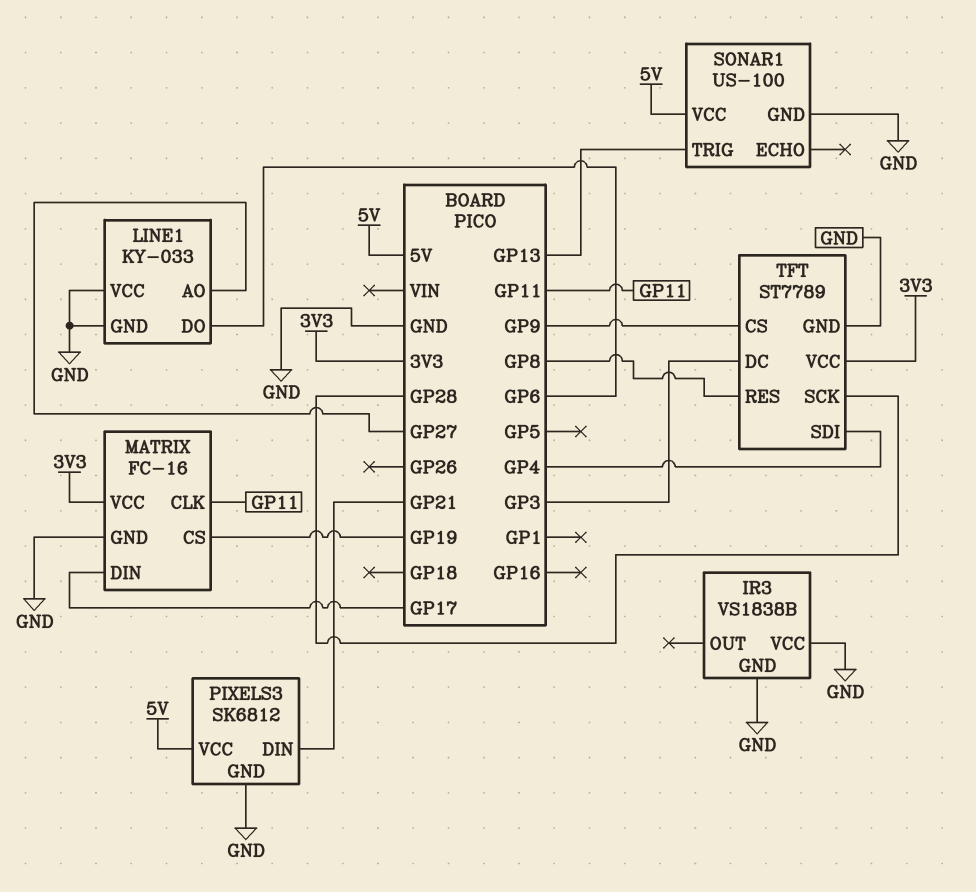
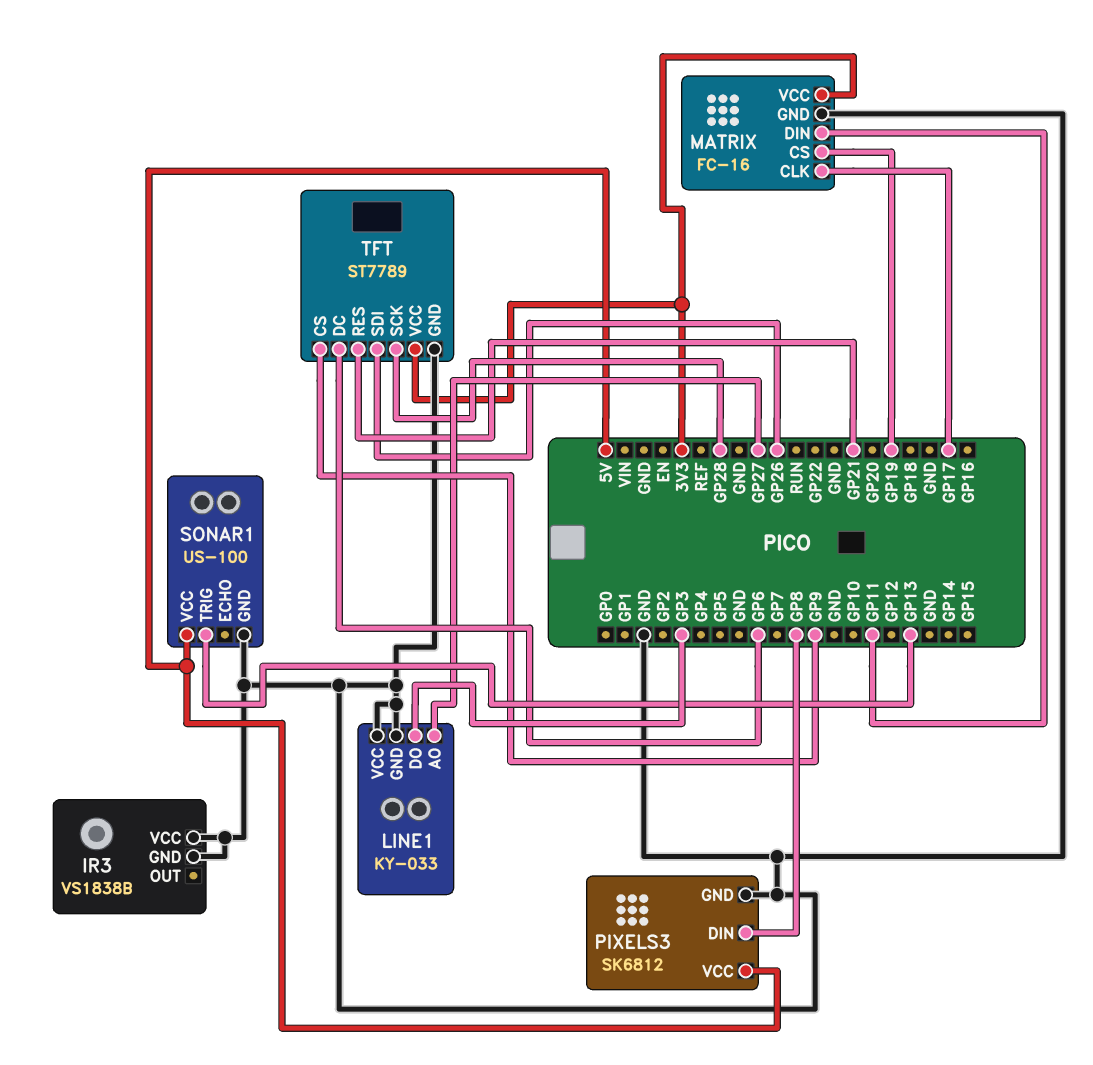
LINE1 pin DO: GP6 -> GP3
MATRIX pin CLK: GP11 -> GP17
MATRIX pin DIN: GP17 -> GP11
PIXELS3 pin DIN: GP21 -> GP8
TFT pin DC: GP3 -> GP6
TFT pin RES: GP8 -> GP21
TFT pin SDI: GP4 -> GP26

